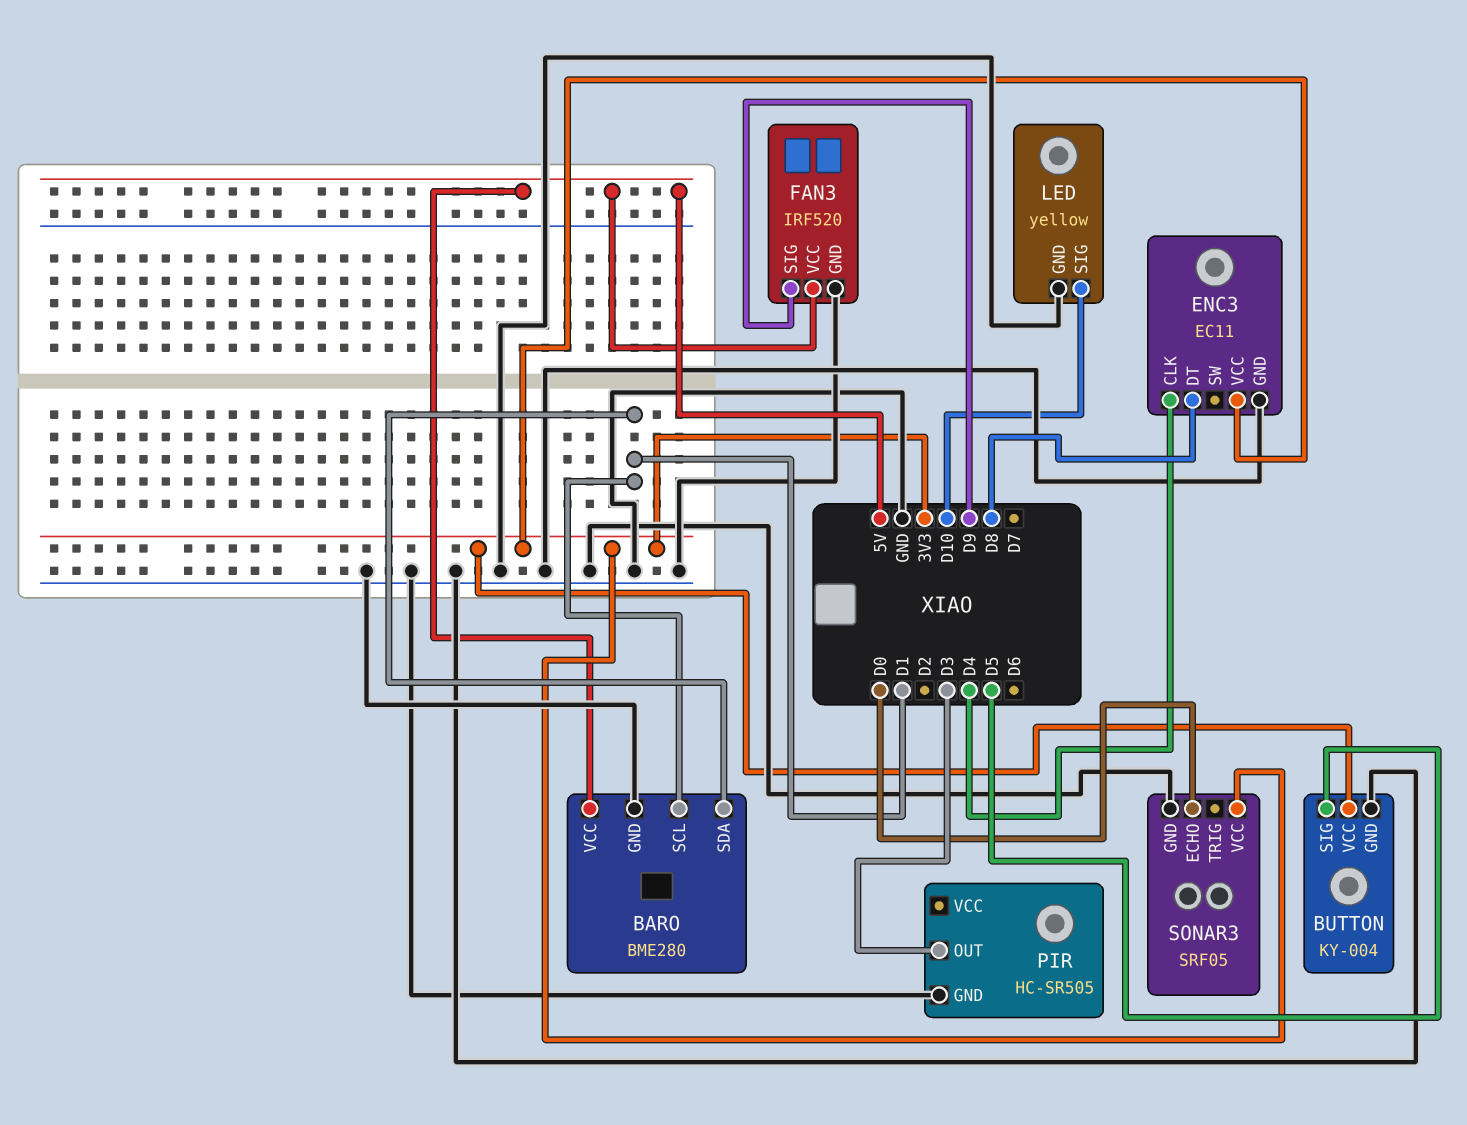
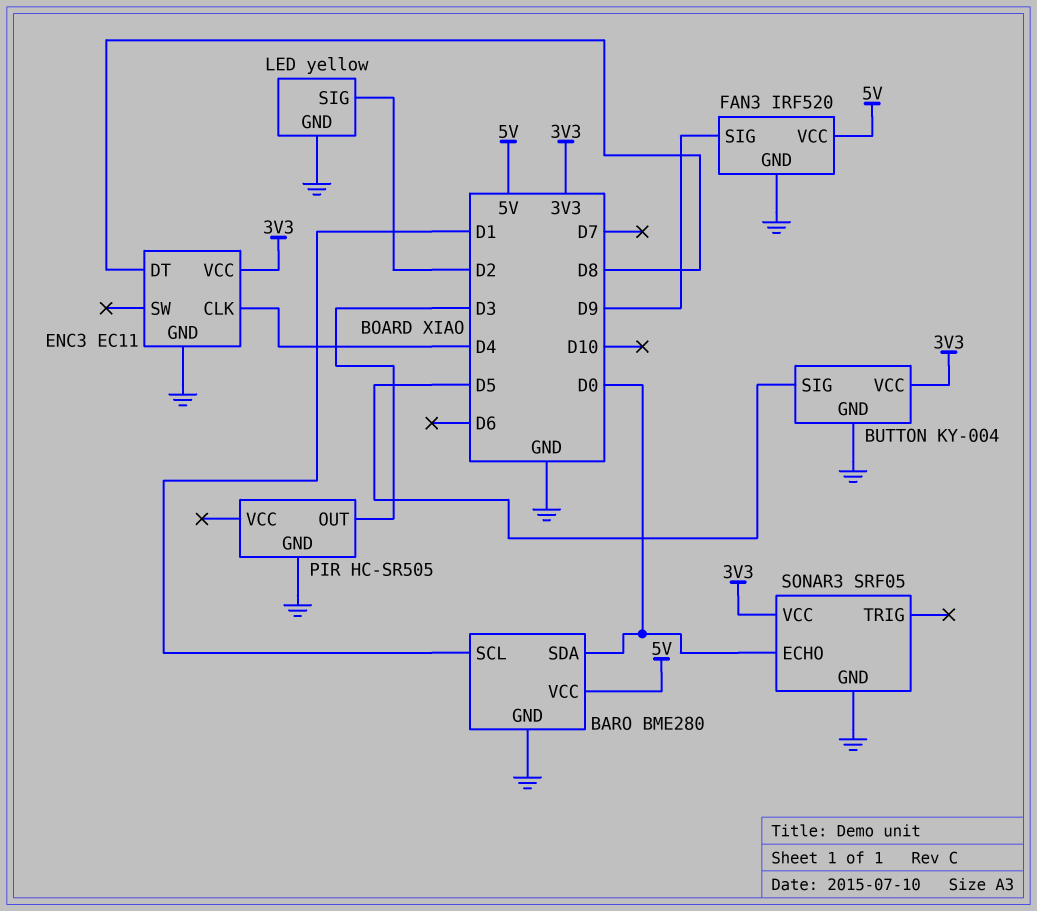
BARO pin SDA: D1 -> D0
LED pin SIG: D10 -> D2

